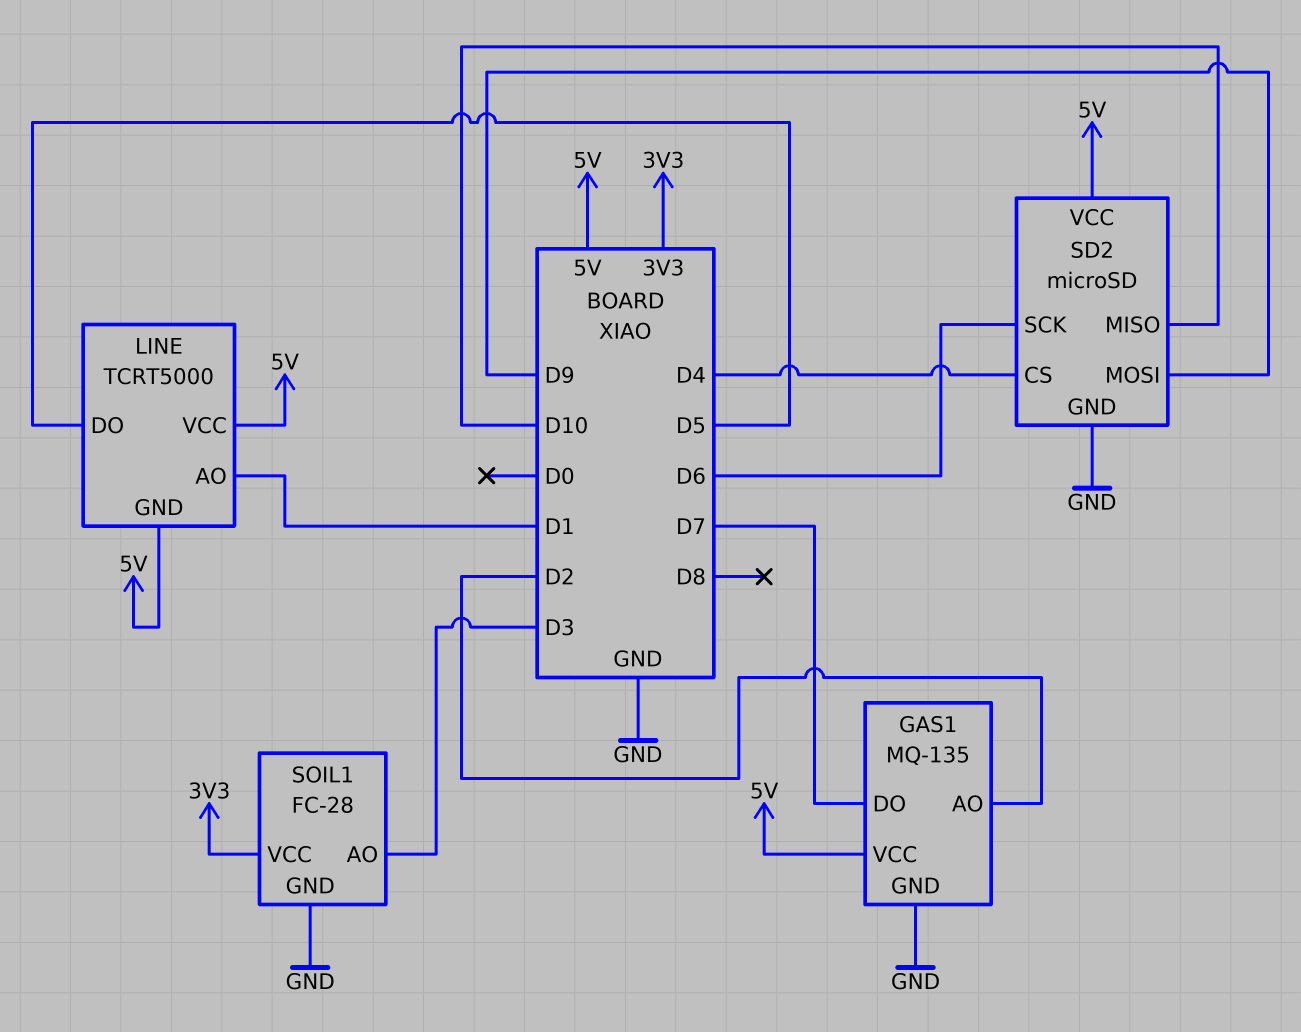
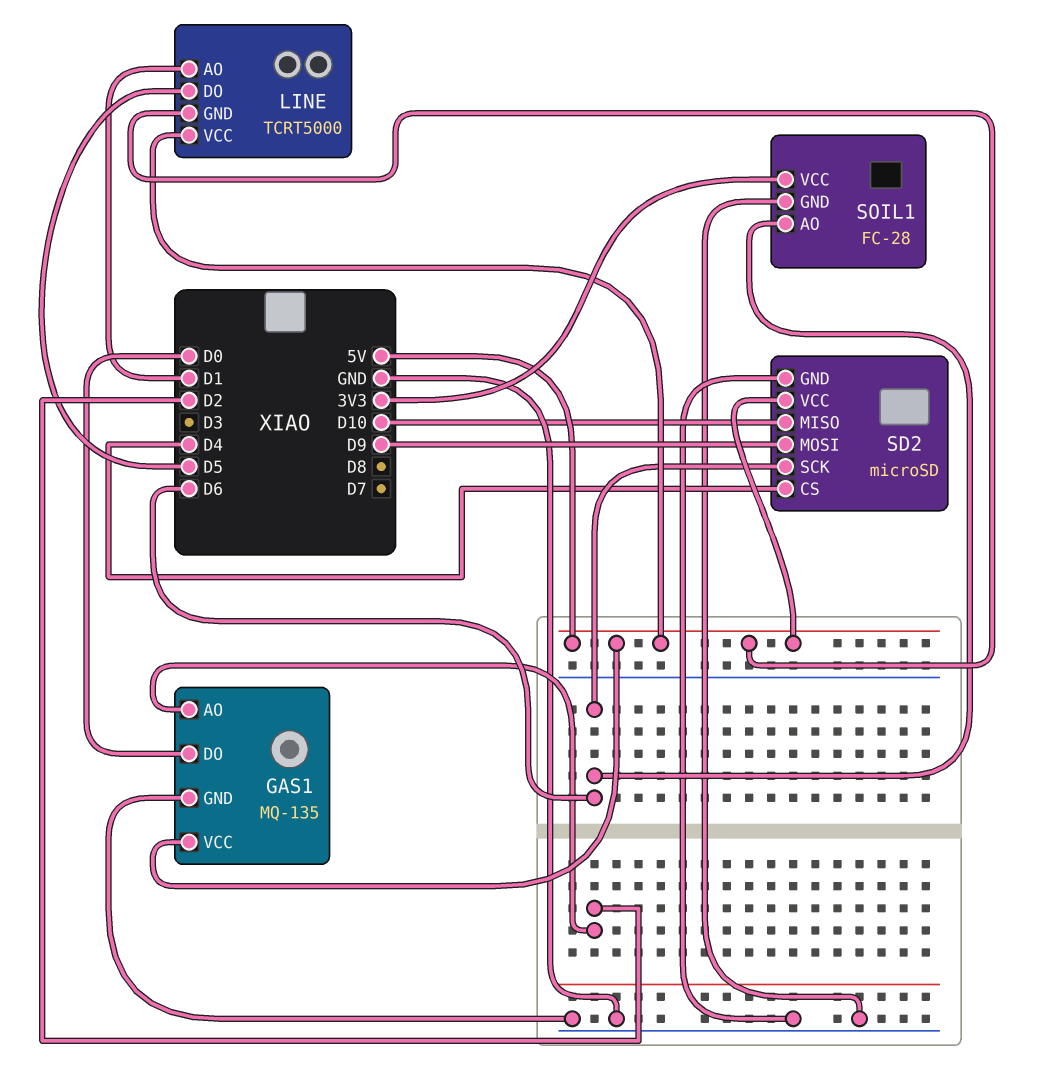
GAS1 pin DO: D7 -> D0
SOIL1 pin AO: D3 -> D6

